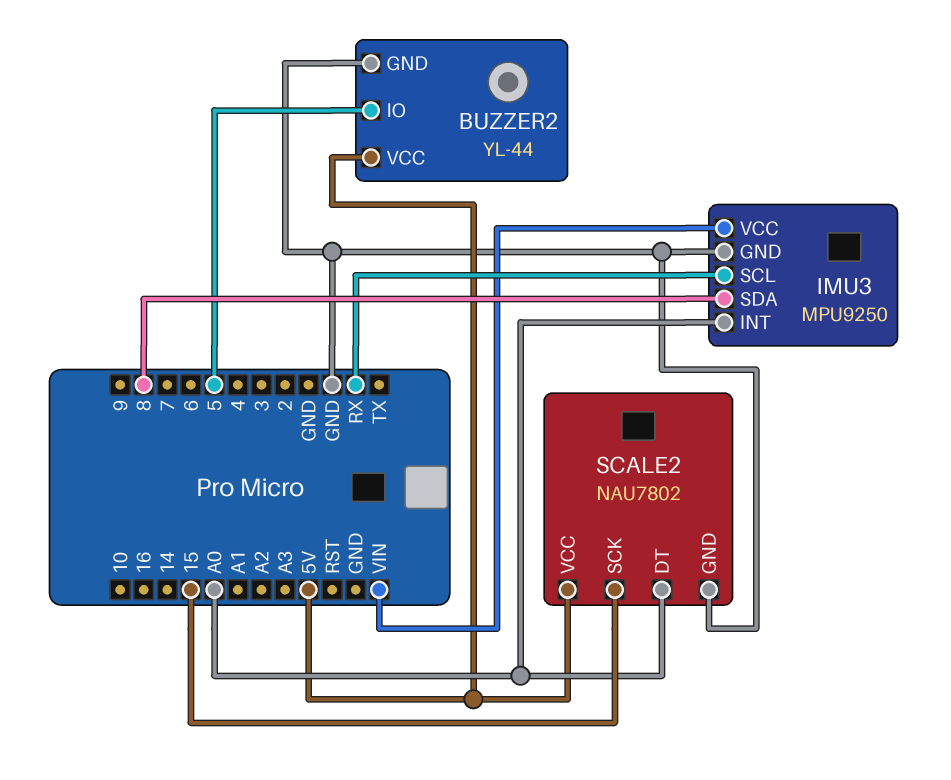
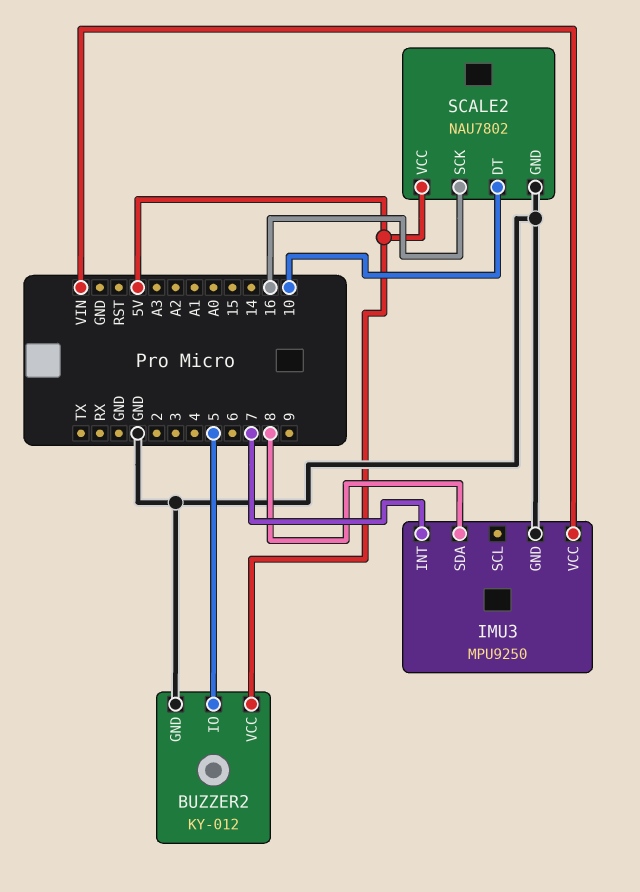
BUZZER2: YL-44 -> KY-012
IMU3 pin INT: A0 -> 7
IMU3 pin SCL: RX -> none
SCALE2 pin DT: A0 -> 10
SCALE2 pin SCK: 15 -> 16

